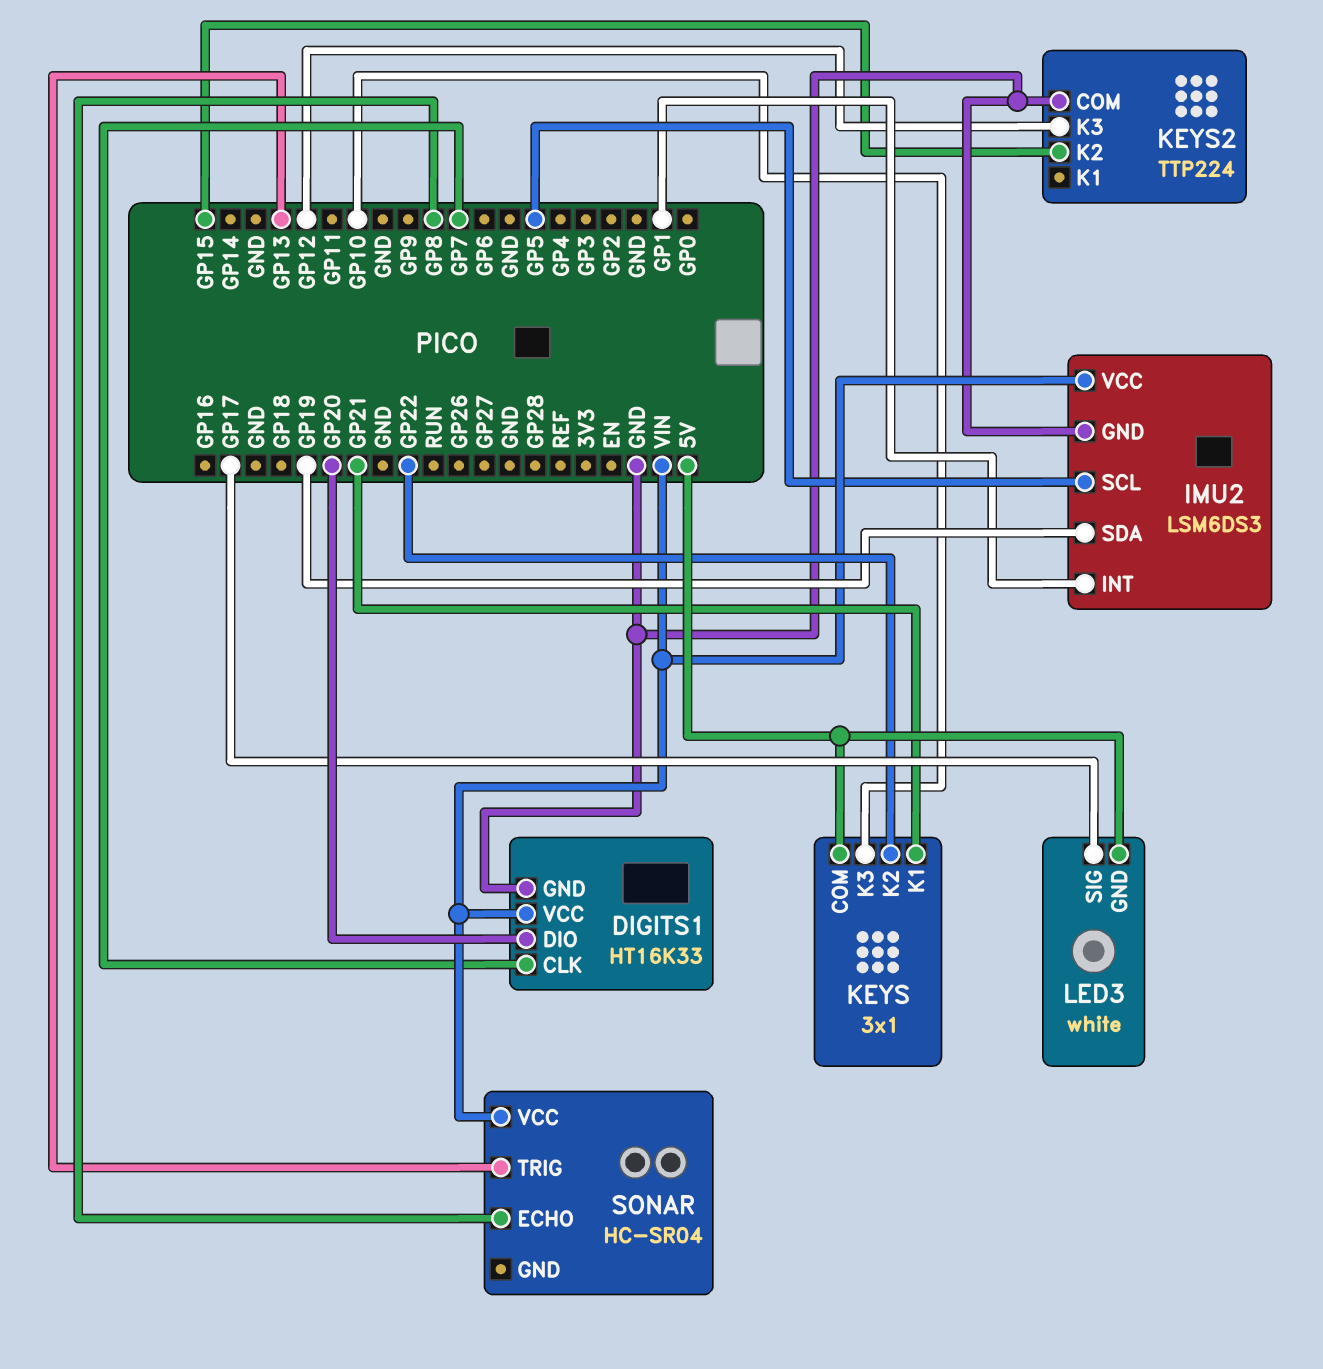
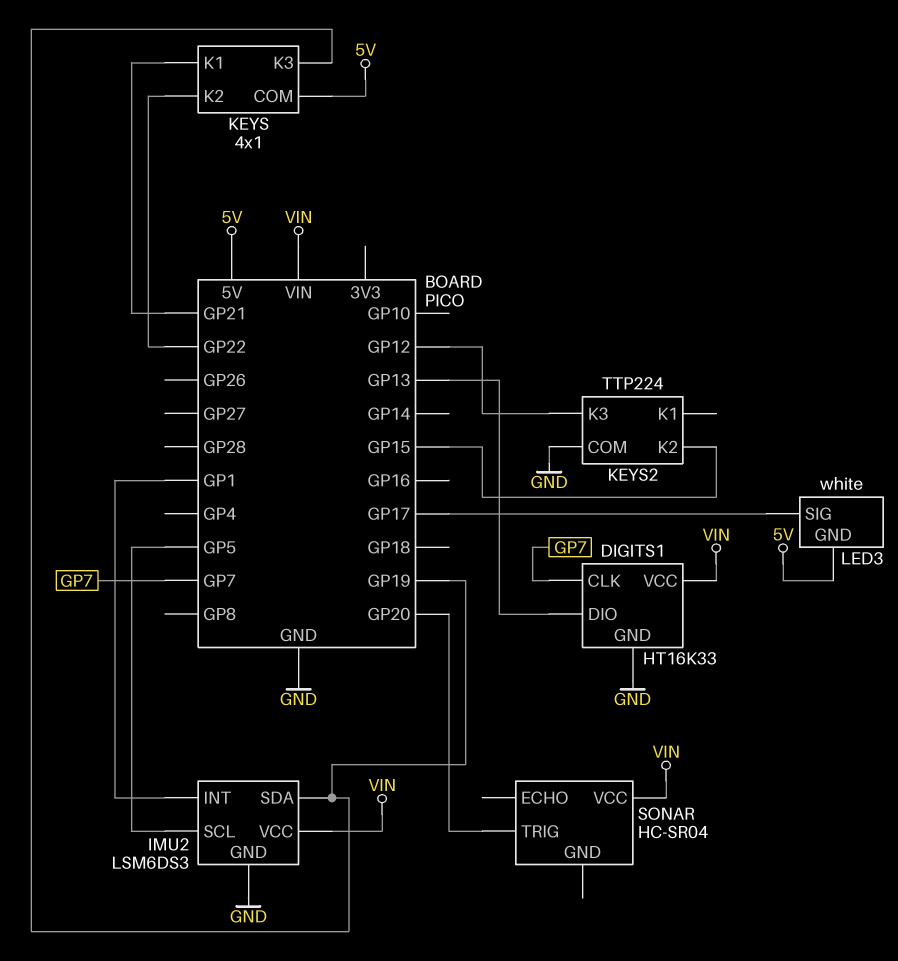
DIGITS1 pin DIO: GP20 -> GP13
KEYS: 3x1 -> 4x1
KEYS pin K3: GP10 -> GP19
SONAR pin ECHO: GP8 -> none
SONAR pin TRIG: GP13 -> GP20

